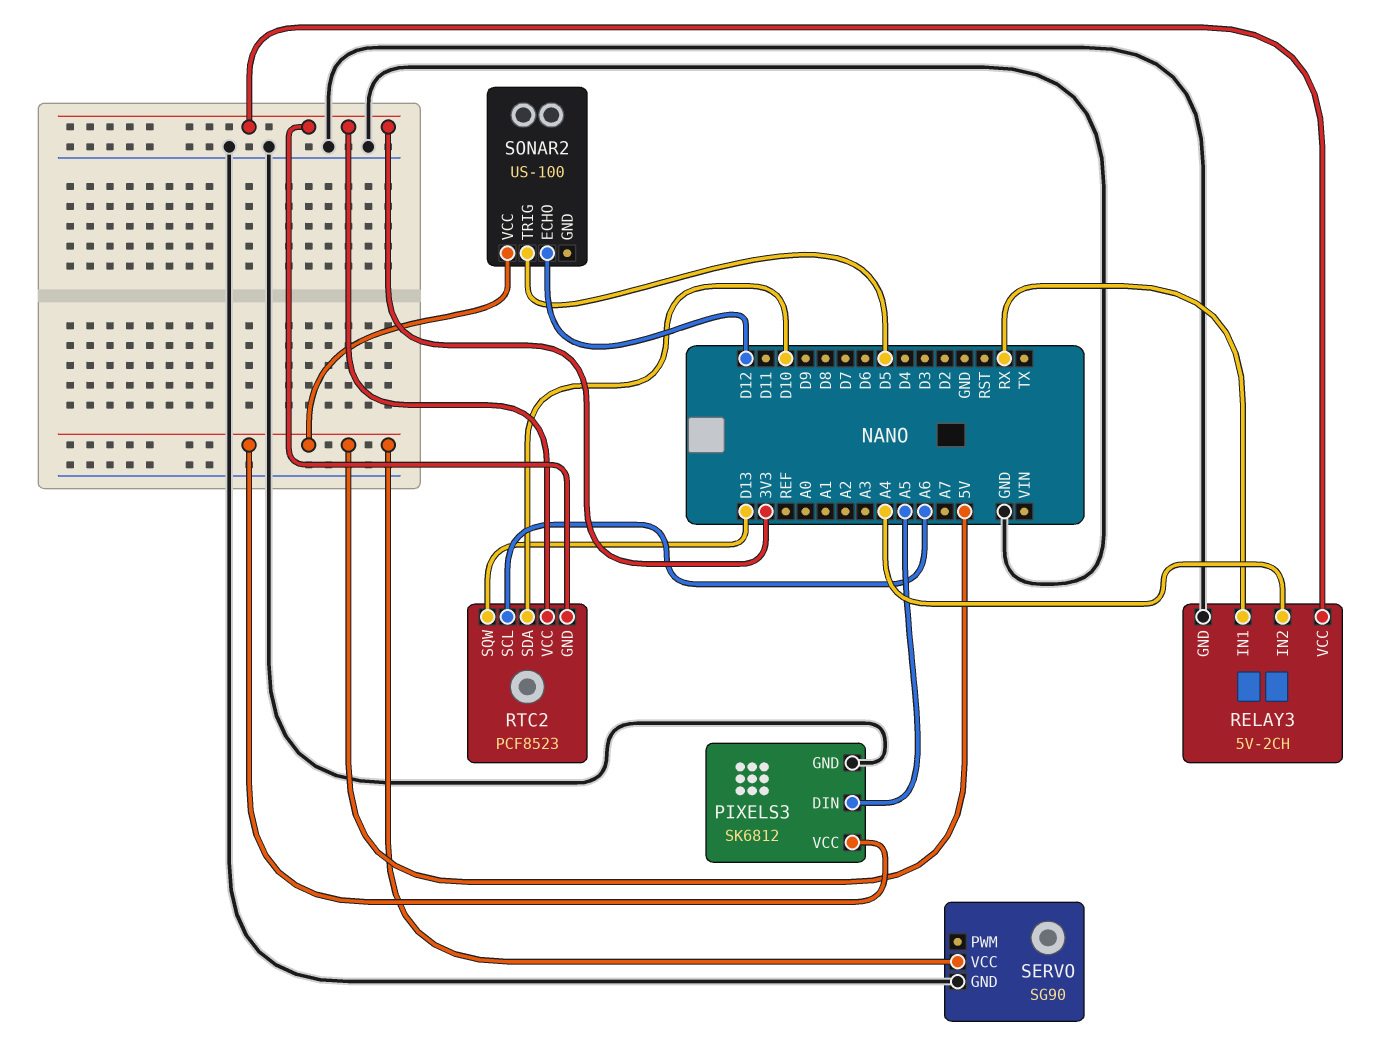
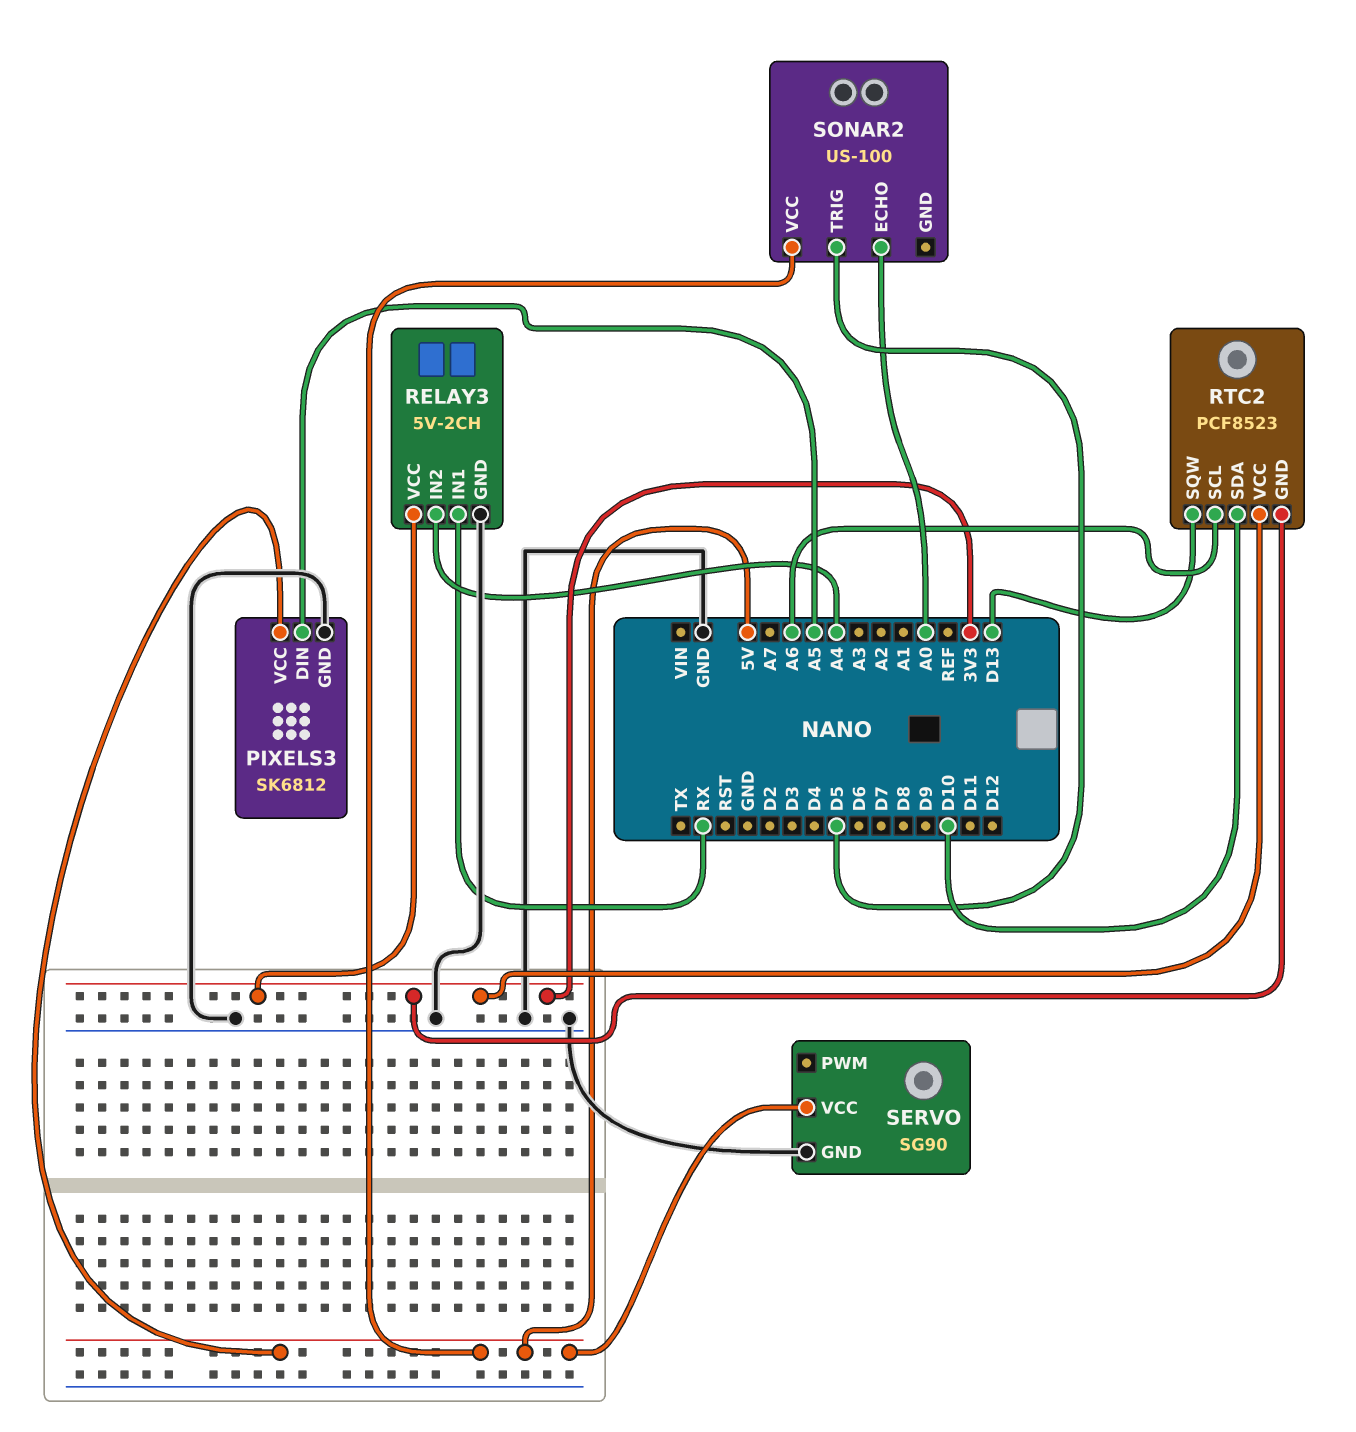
SONAR2 pin ECHO: D12 -> A0

